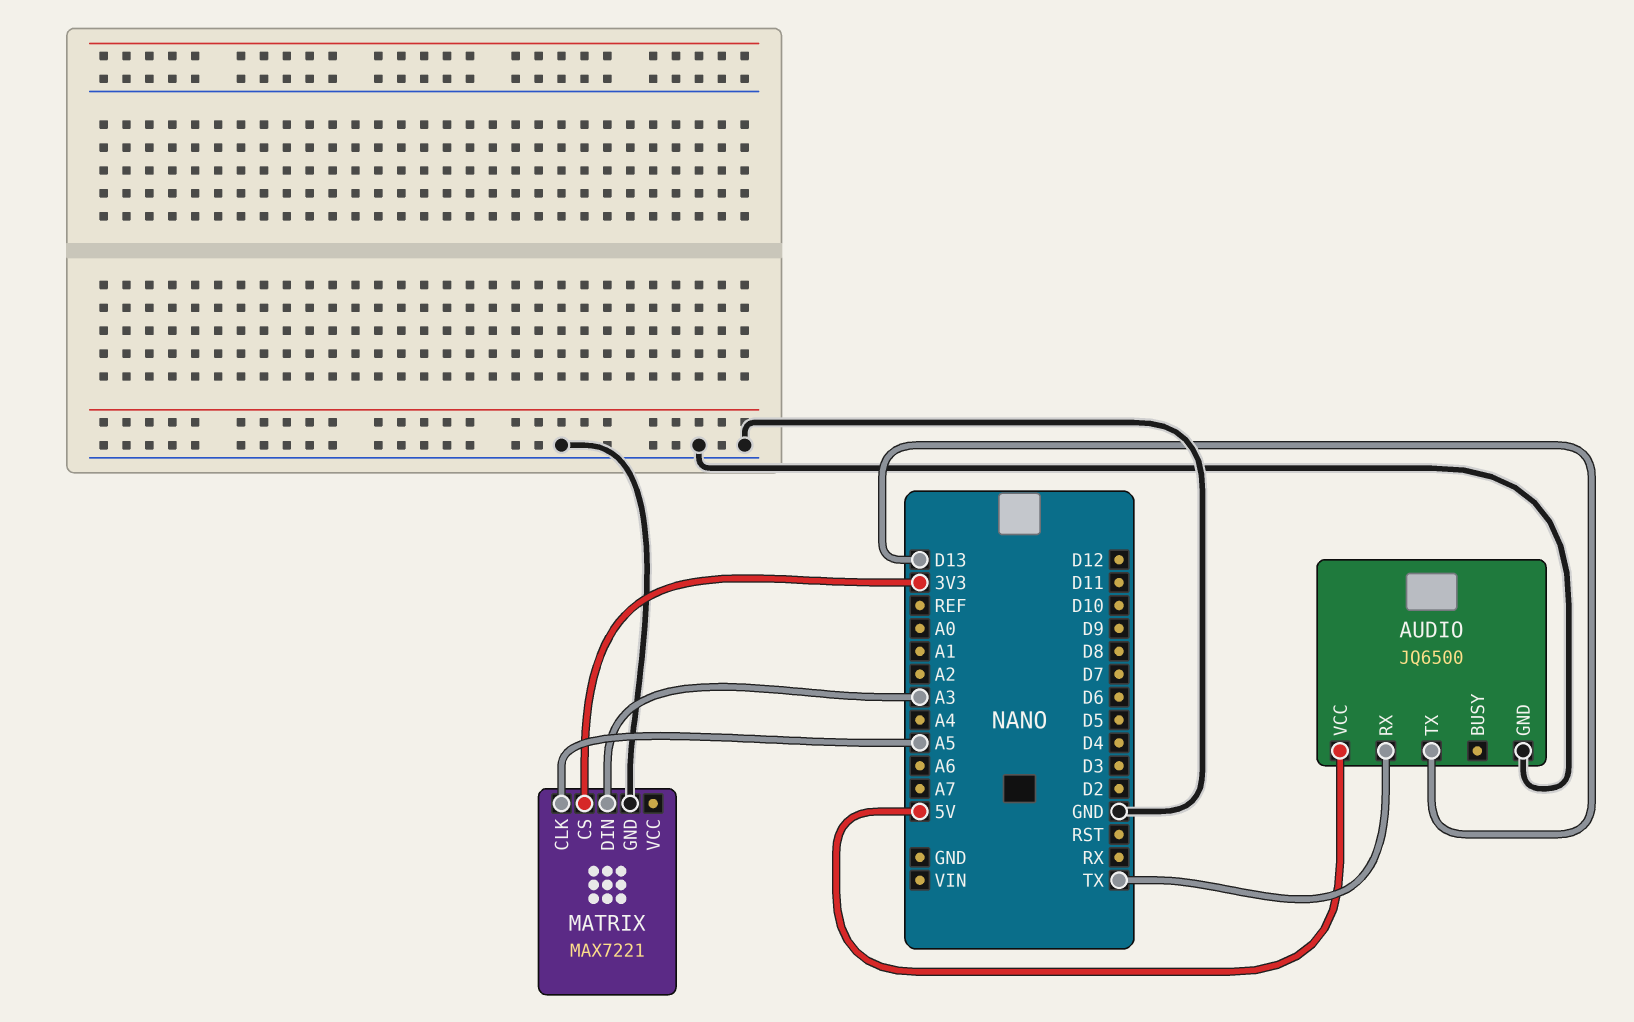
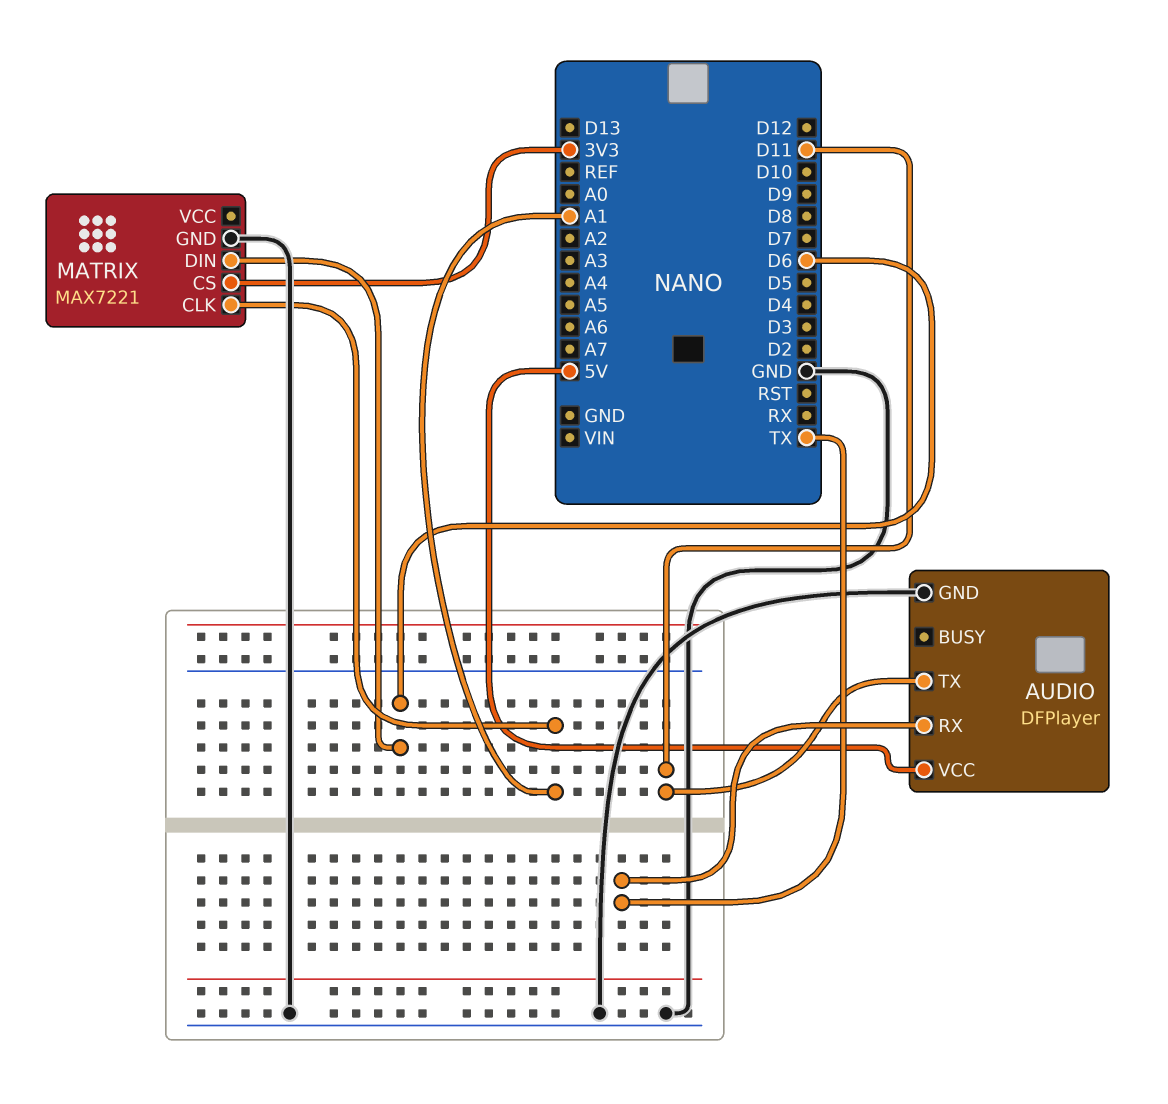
AUDIO: JQ6500 -> DFPlayer
AUDIO pin TX: D13 -> D11
MATRIX pin CLK: A5 -> A1
MATRIX pin DIN: A3 -> D6

